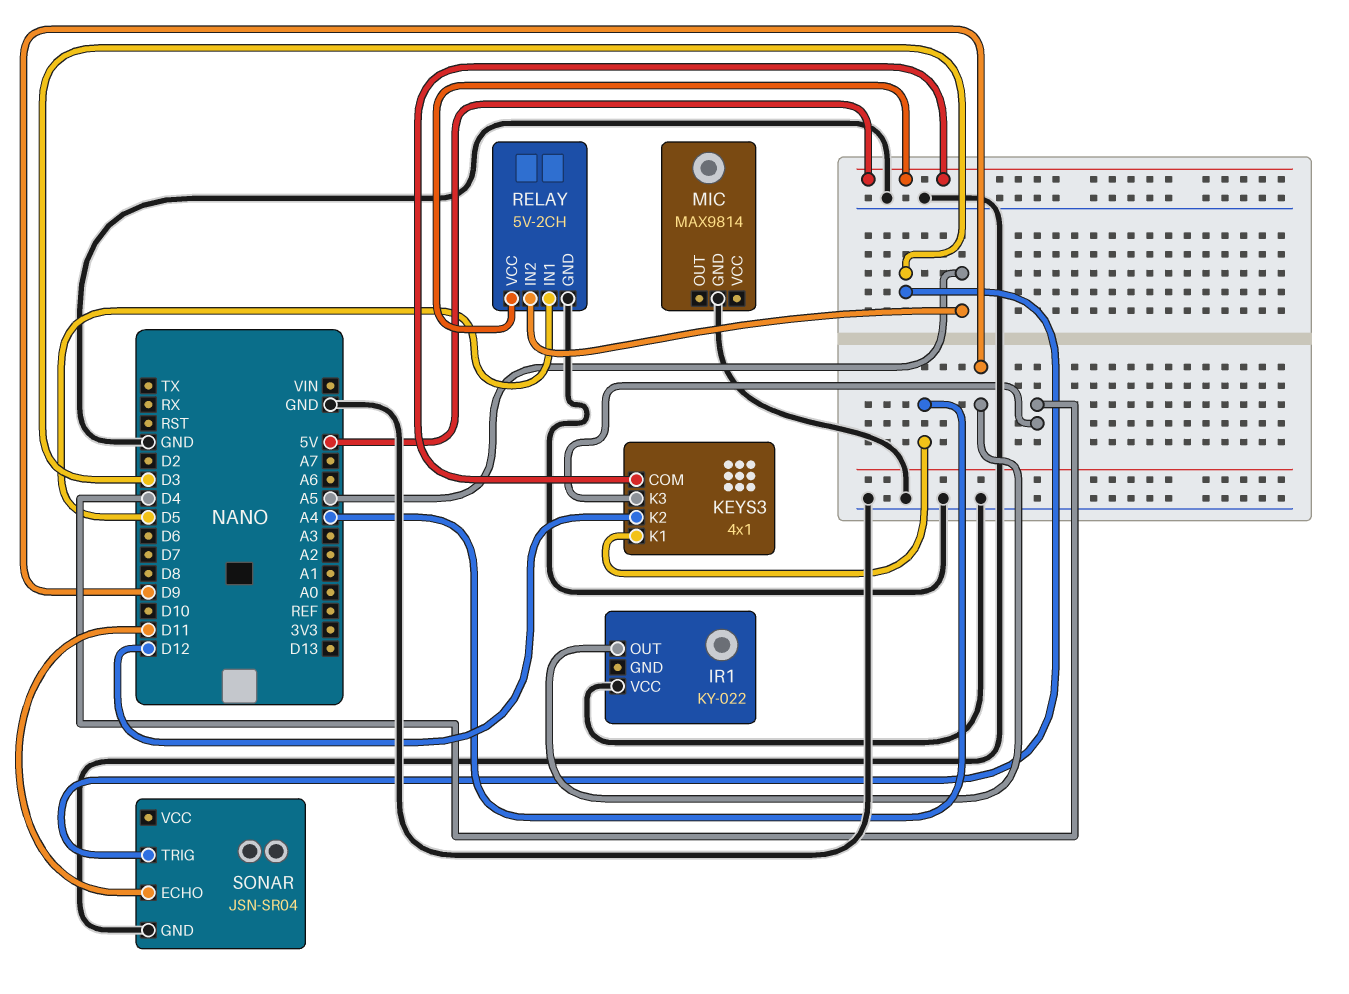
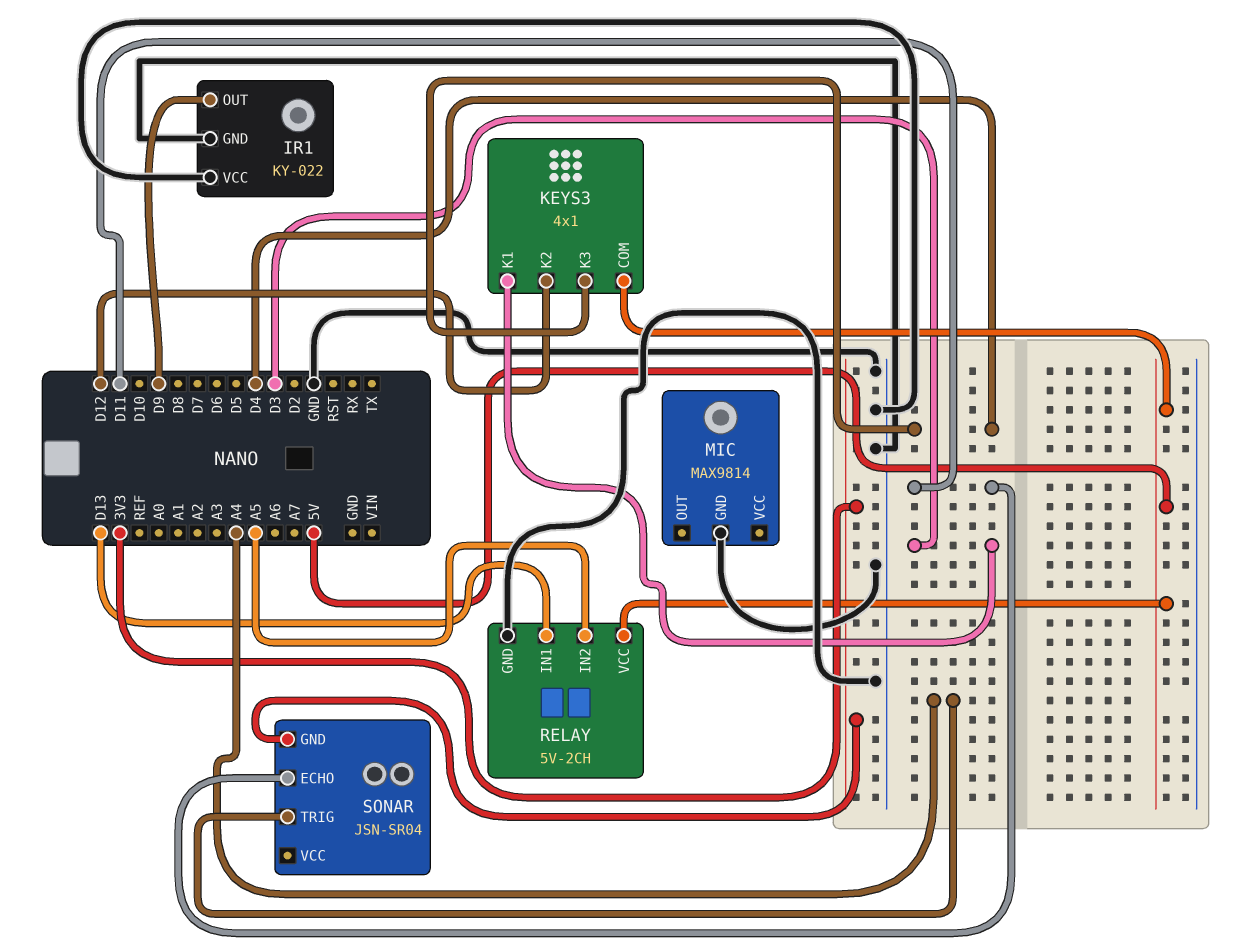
IR1 pin GND: none -> GND
KEYS3 pin K1: A4 -> D3
RELAY pin IN1: D5 -> D13
SONAR pin GND: GND -> 3V3
SONAR pin TRIG: D3 -> A4

